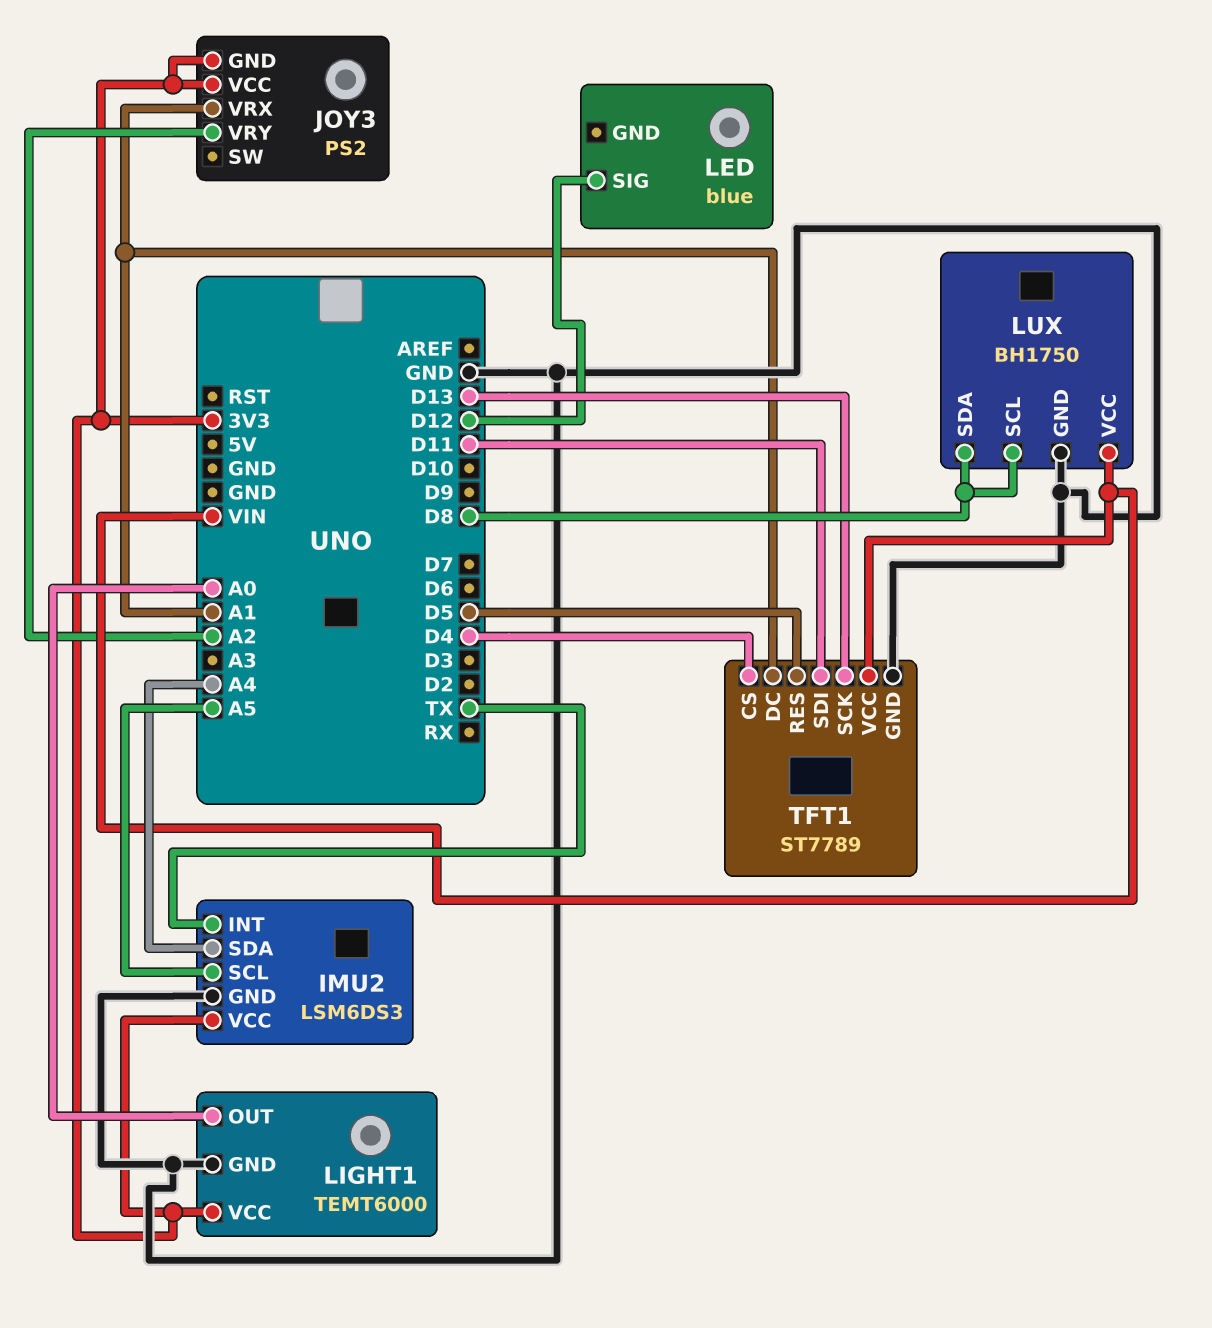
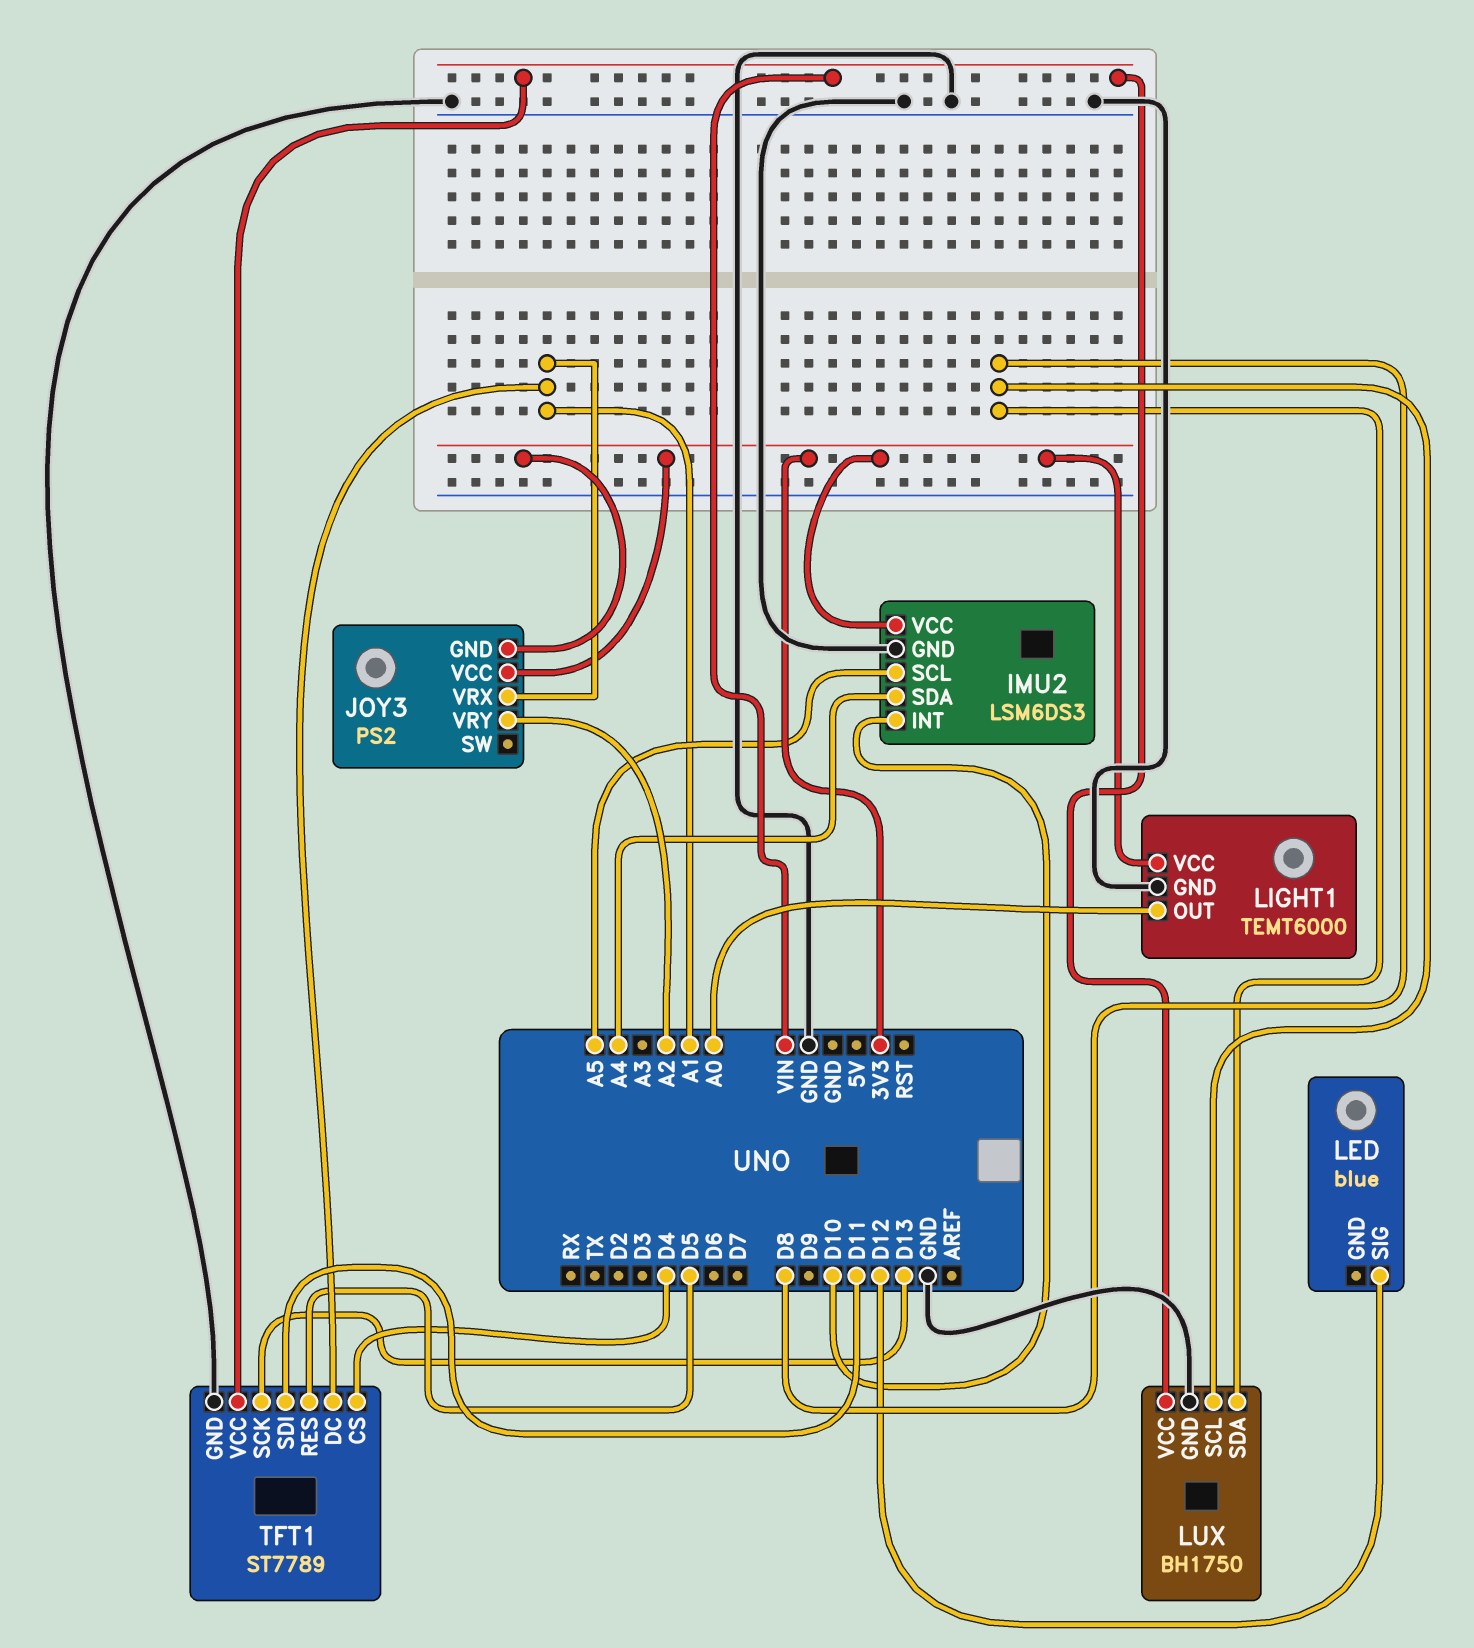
IMU2 pin INT: TX -> D10

